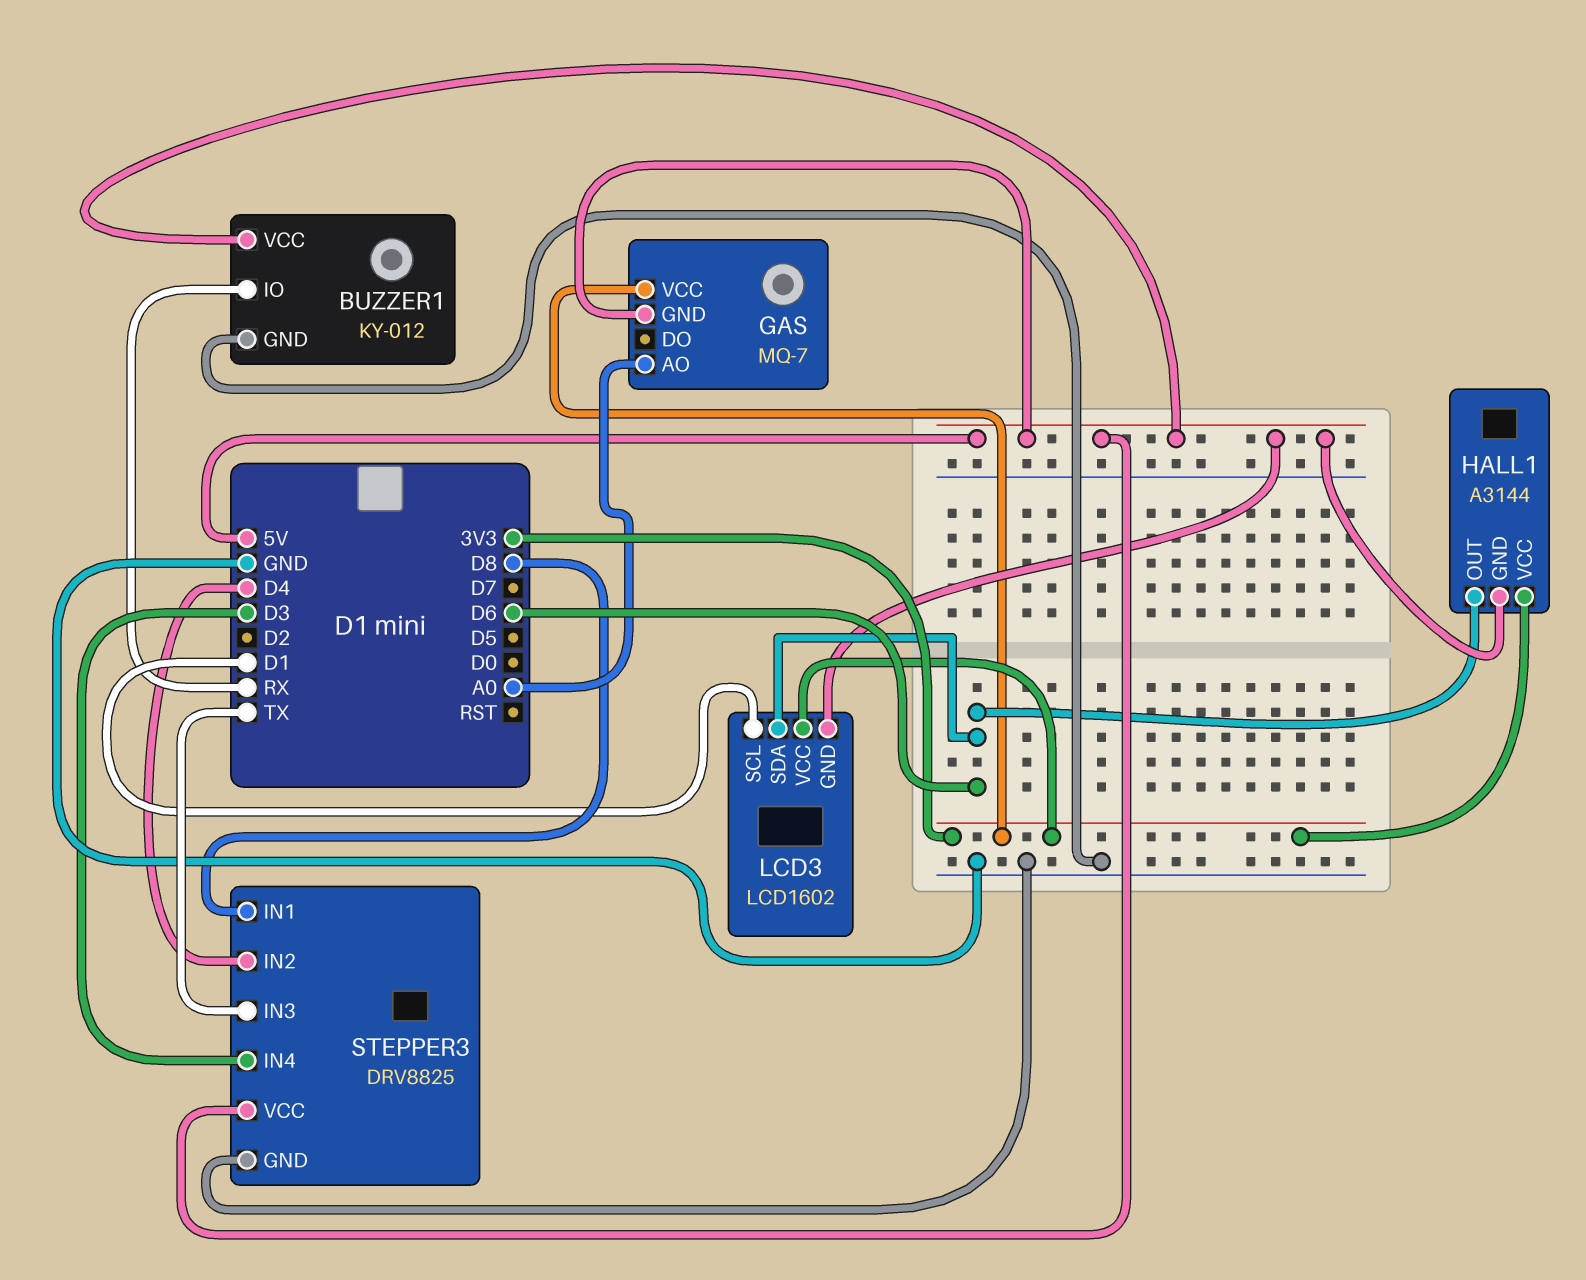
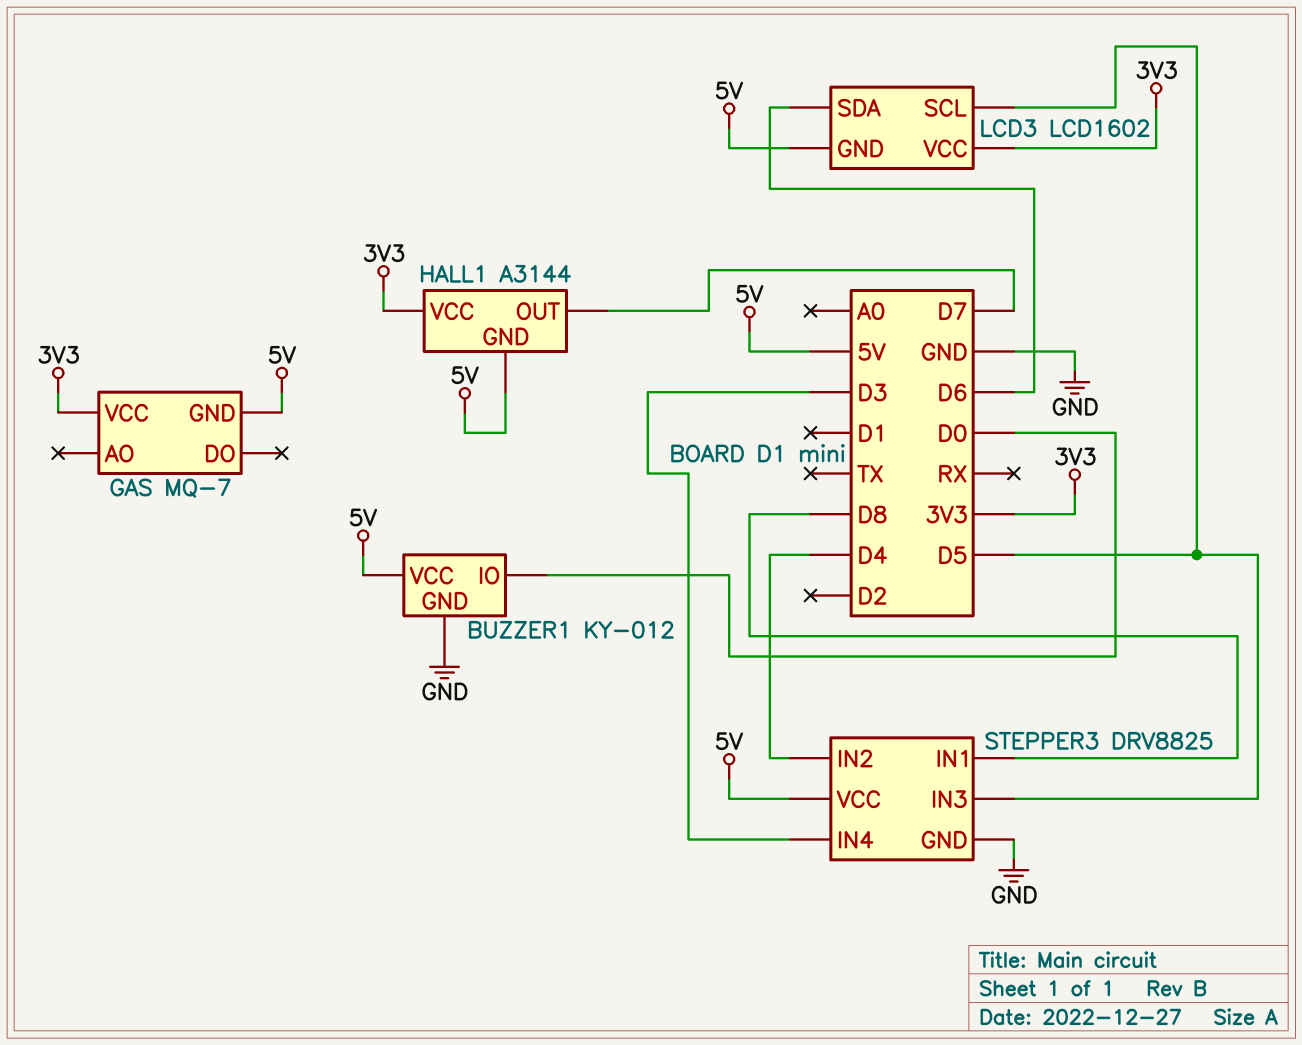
BUZZER1 pin IO: RX -> D0
GAS pin AO: A0 -> none
HALL1 pin OUT: D6 -> D7
LCD3 pin SCL: D1 -> D5
STEPPER3 pin IN3: TX -> D5

